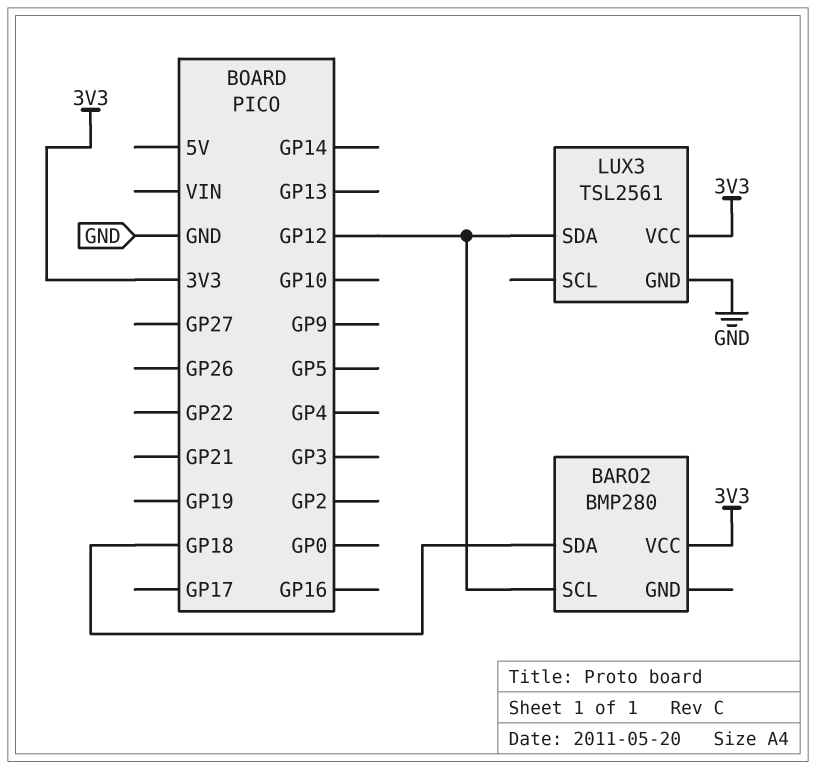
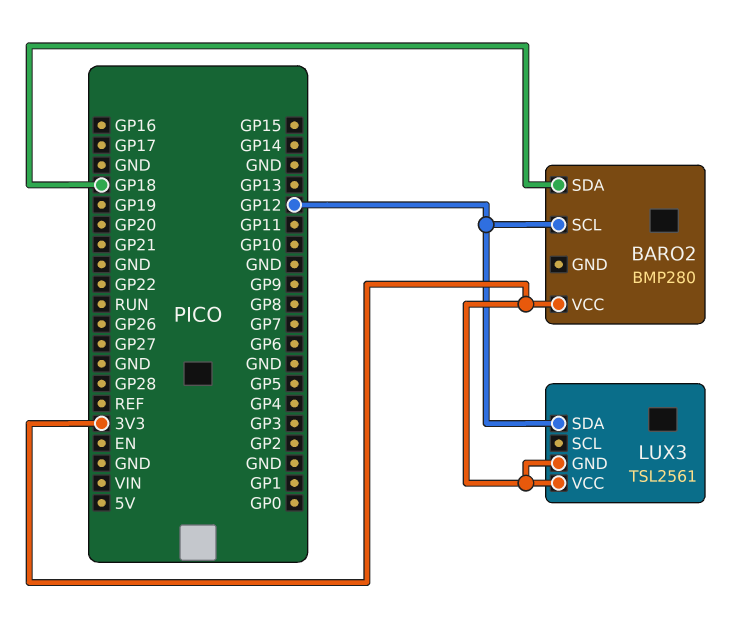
LUX3 pin GND: GND -> 3V3

